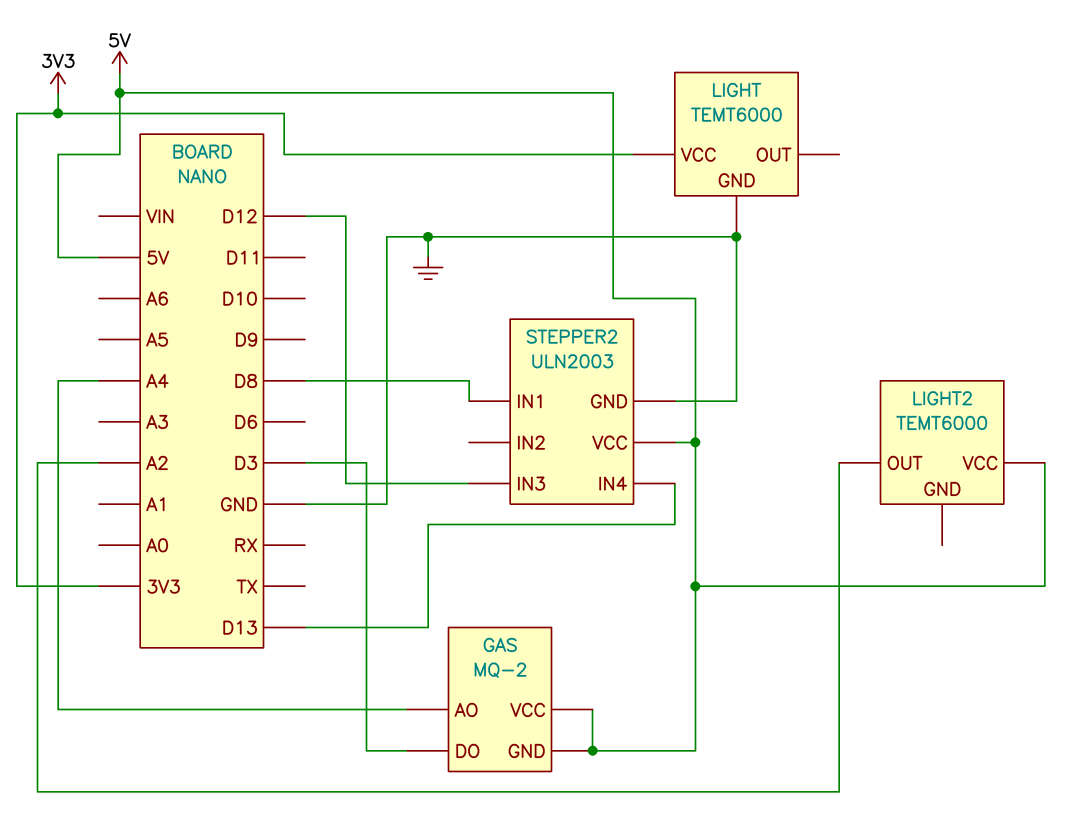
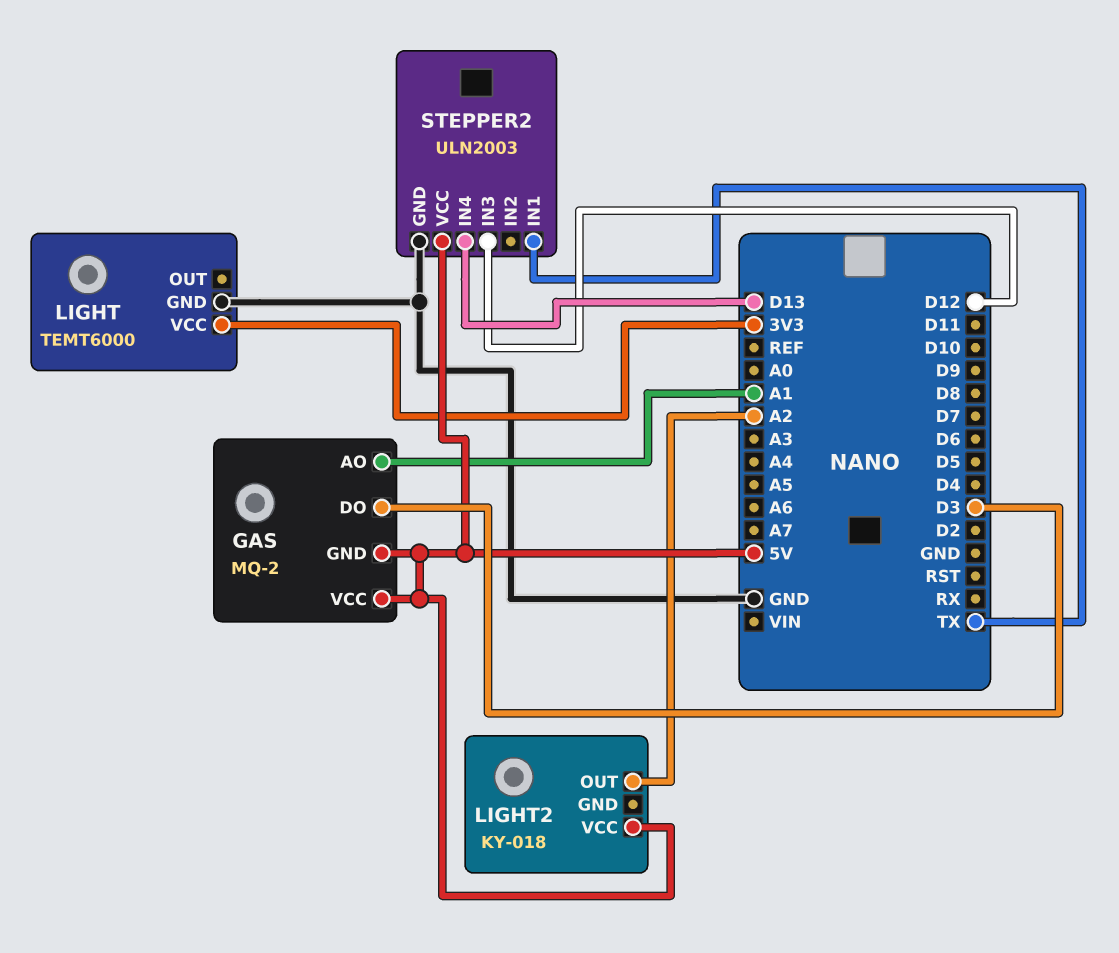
GAS pin AO: A4 -> A1
LIGHT2: TEMT6000 -> KY-018
STEPPER2 pin IN1: D8 -> TX

